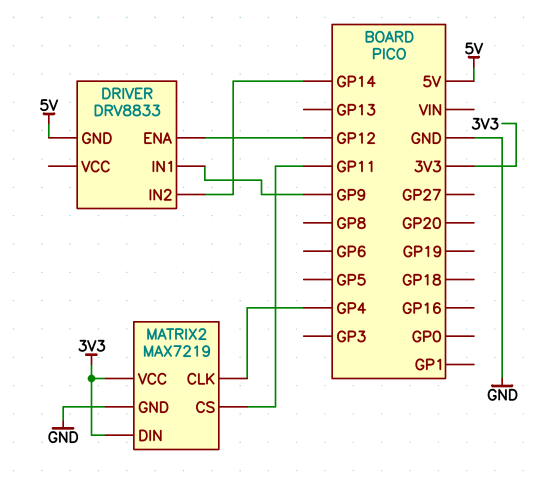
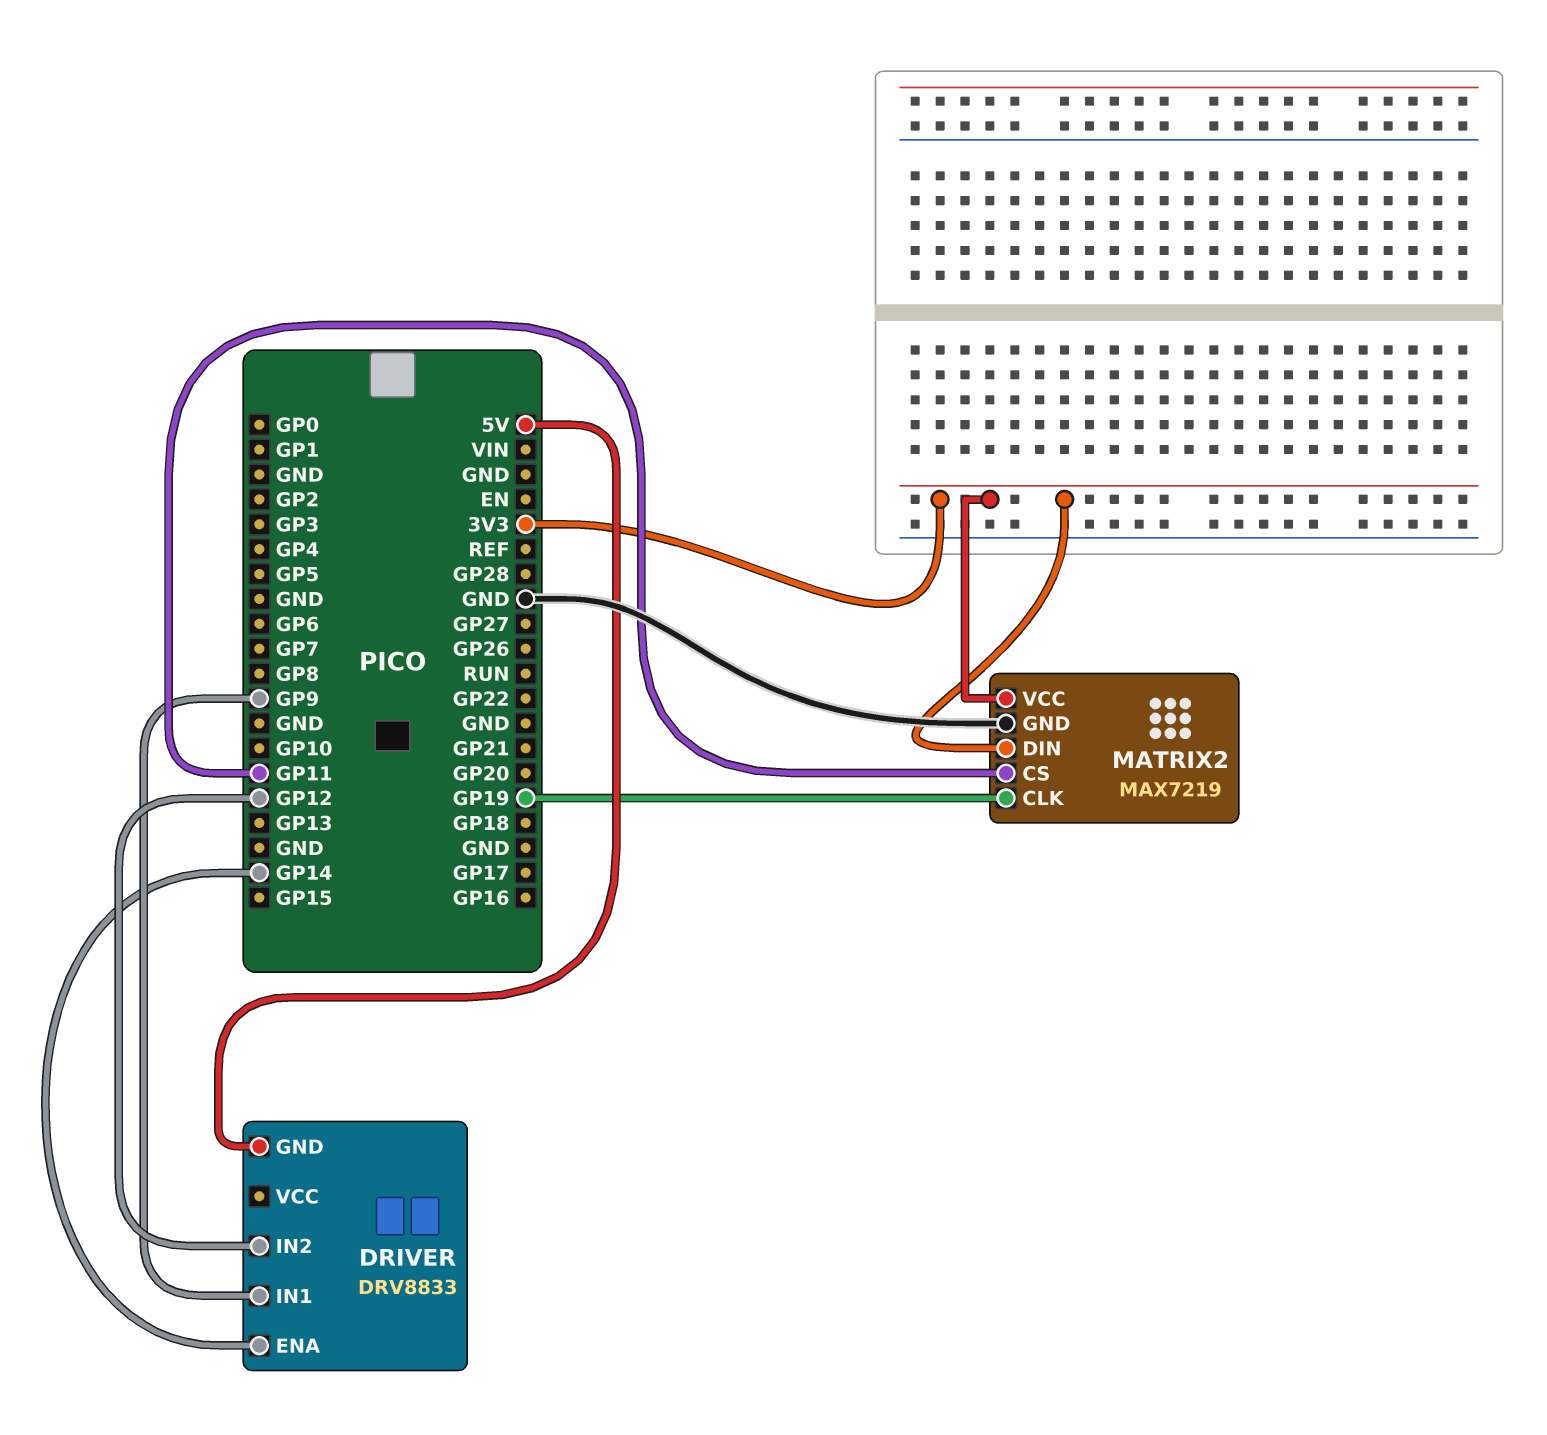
DRIVER pin ENA: GP12 -> GP14
DRIVER pin IN2: GP14 -> GP12
MATRIX2 pin CLK: GP4 -> GP19

